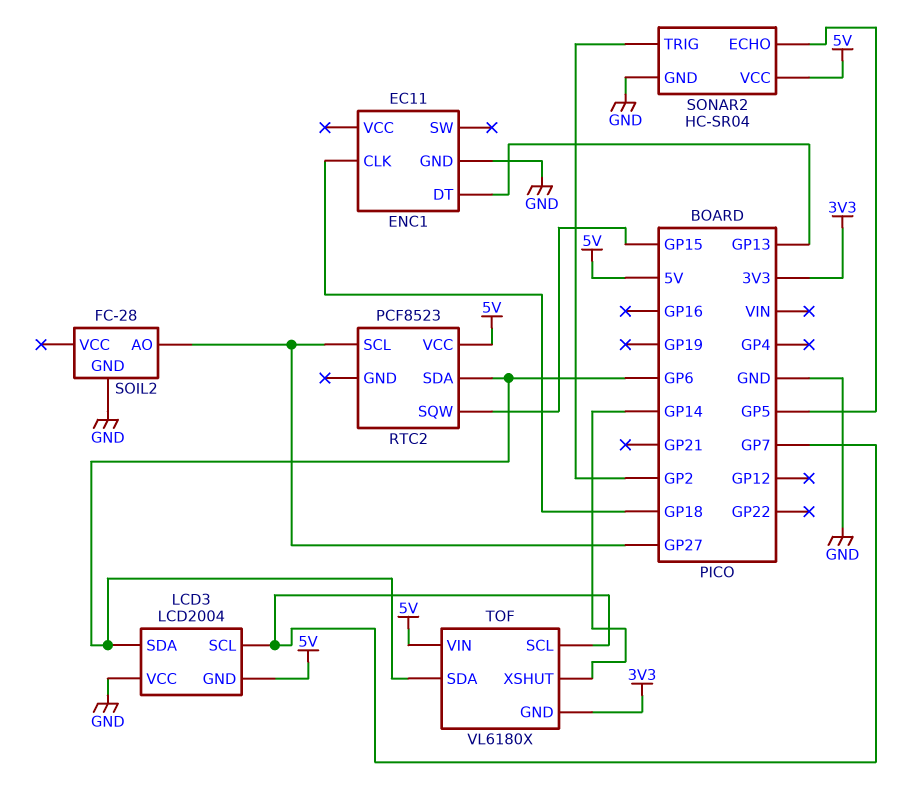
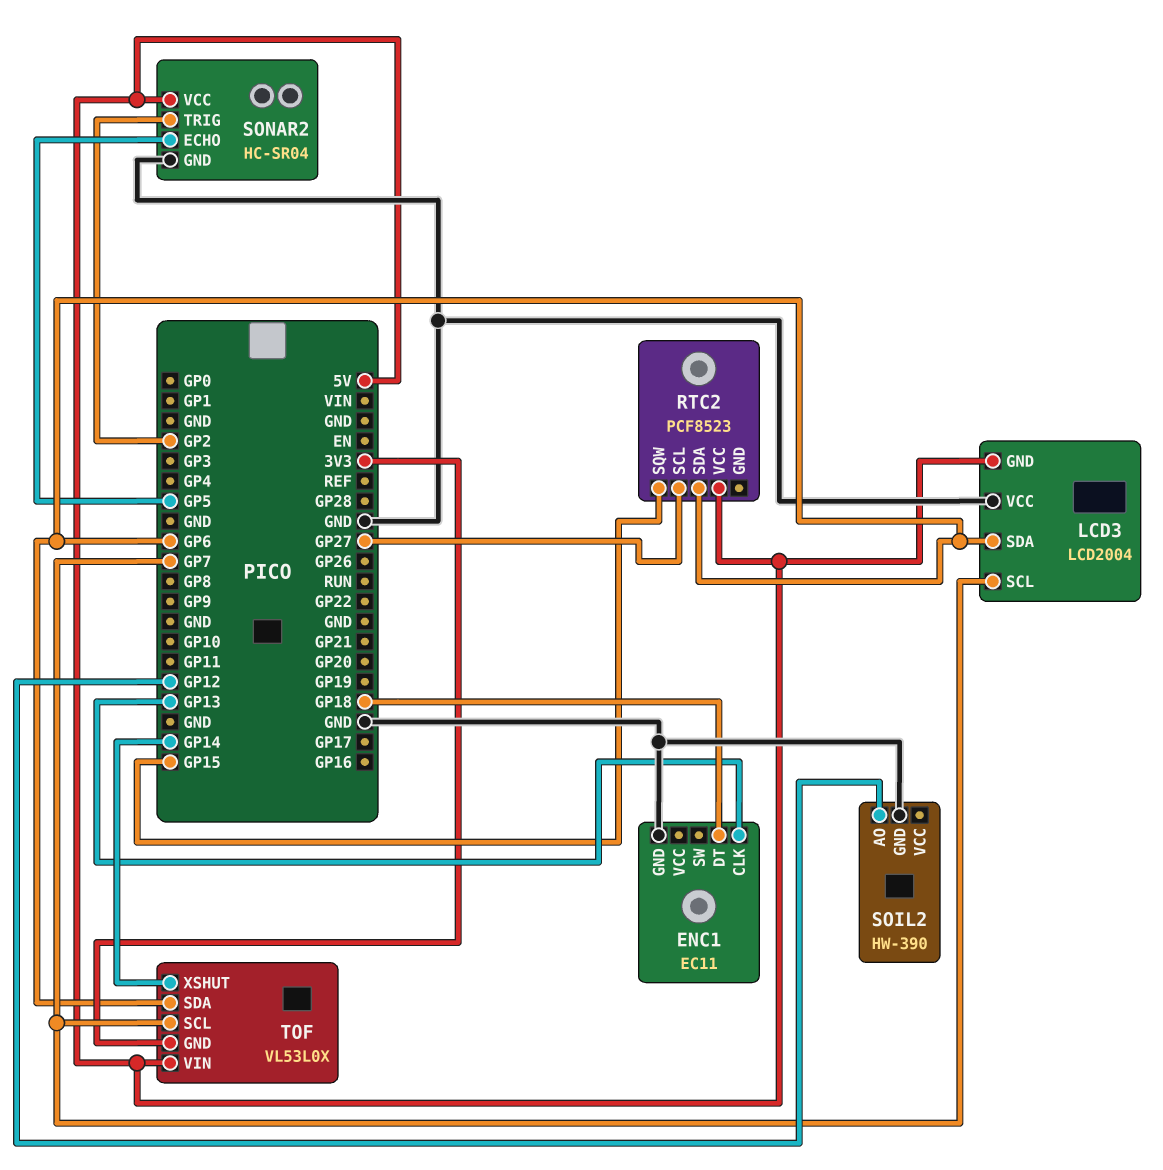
ENC1 pin CLK: GP18 -> GP13
ENC1 pin DT: GP13 -> GP18
SOIL2: FC-28 -> HW-390
SOIL2 pin AO: GP27 -> GP12
TOF: VL6180X -> VL53L0X

